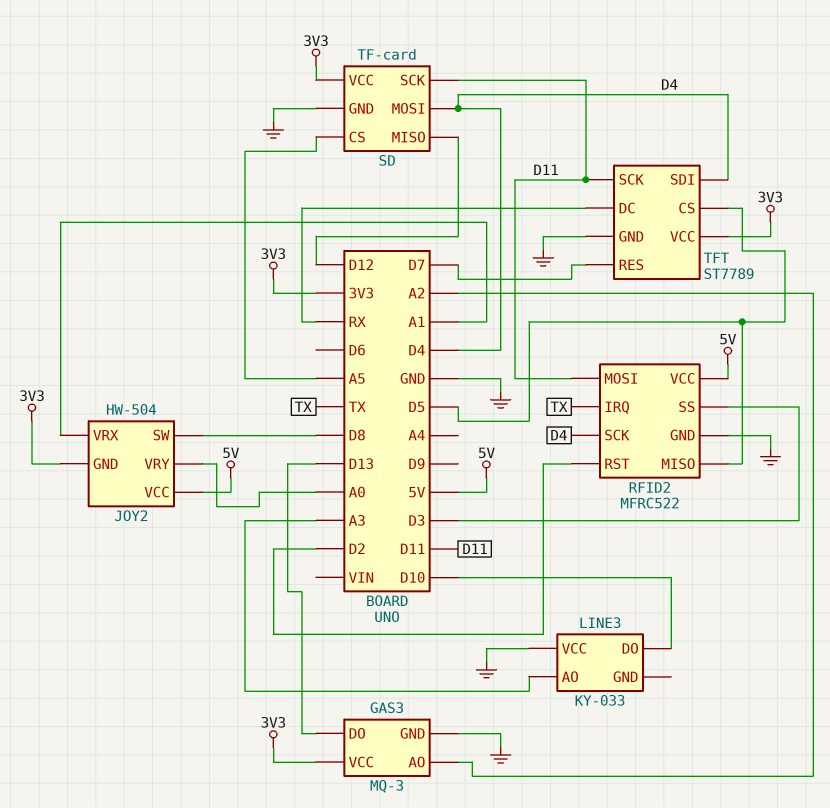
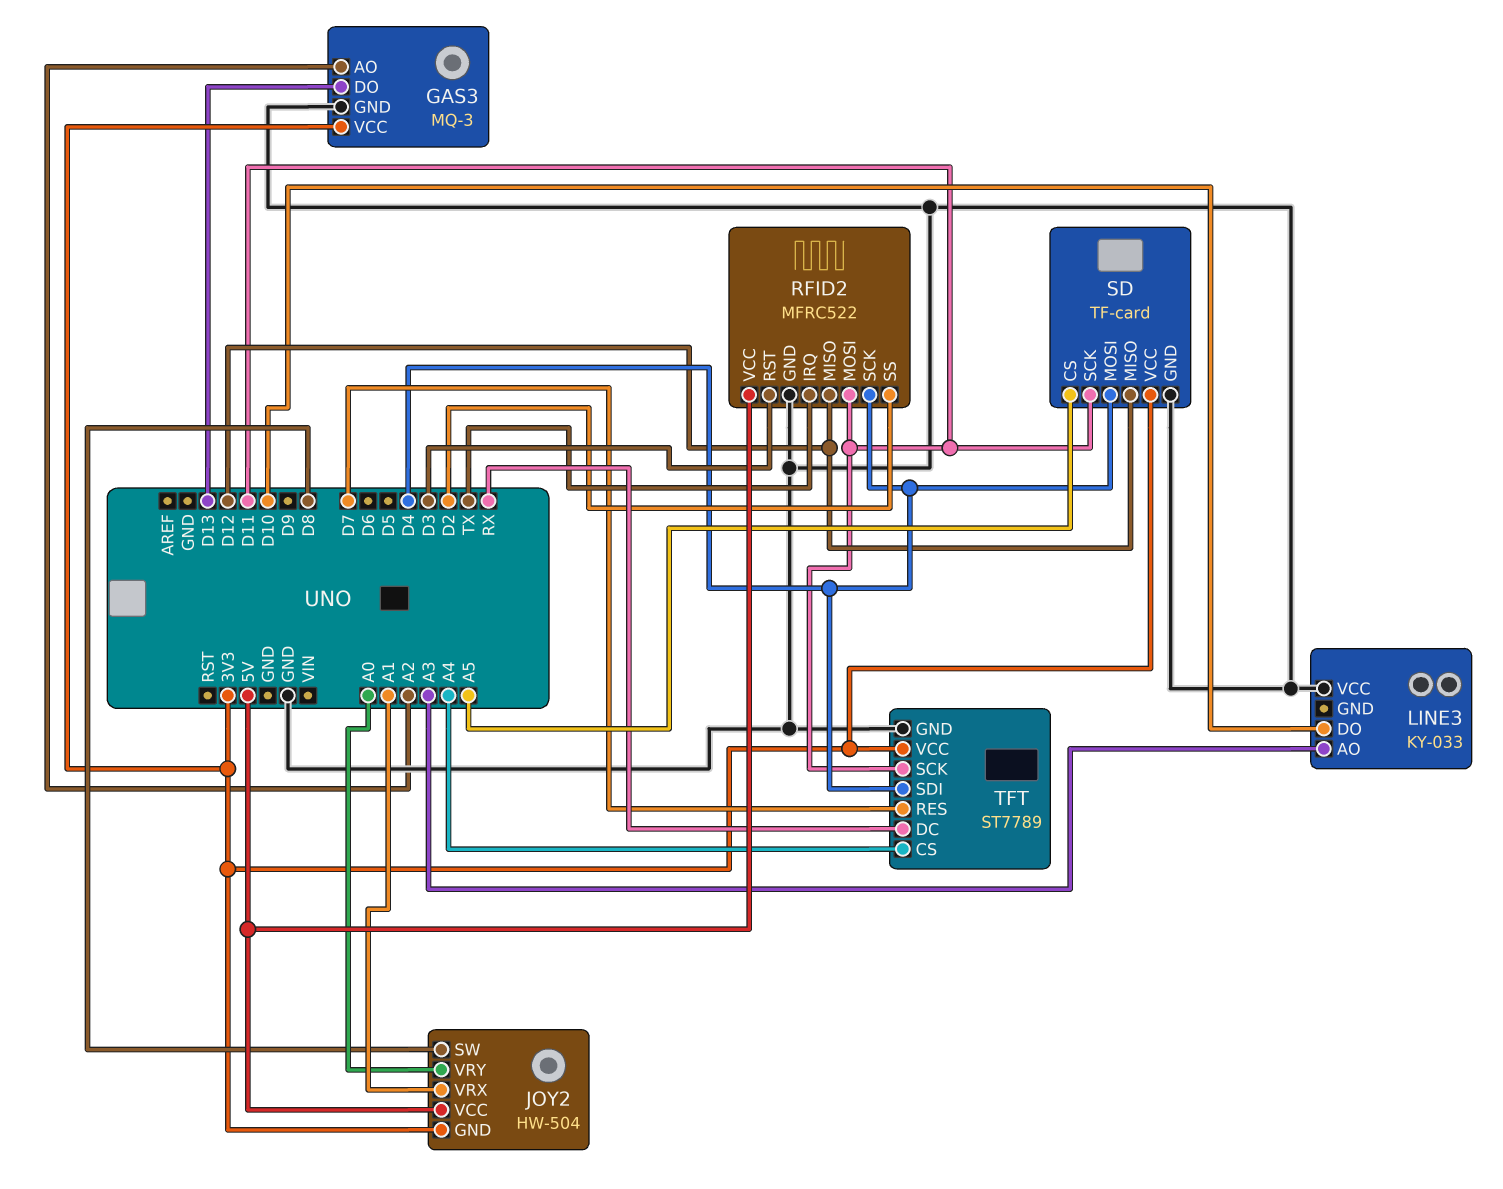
RFID2 pin MISO: D5 -> D12
RFID2 pin RST: D2 -> D3
RFID2 pin SS: D3 -> D2
TFT pin CS: D5 -> A4

